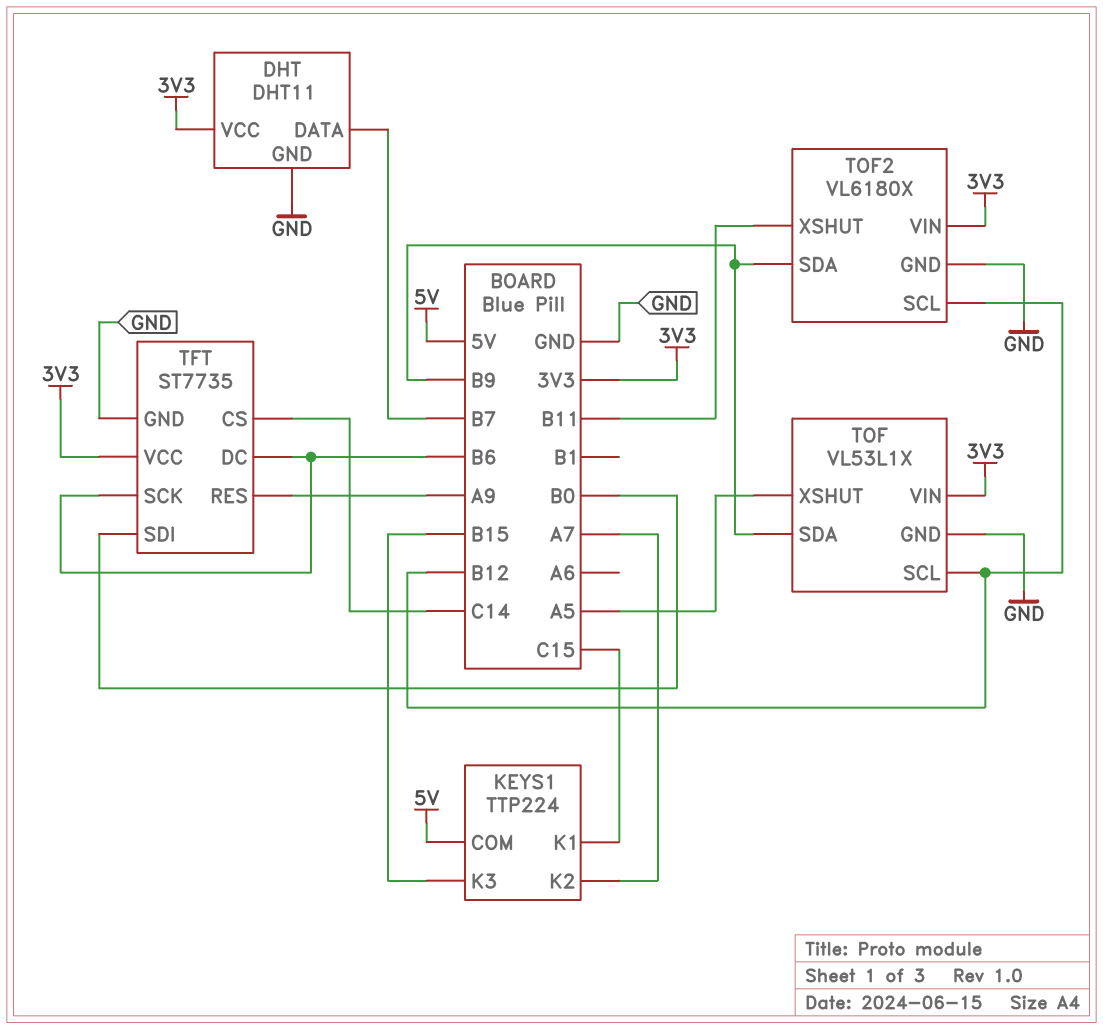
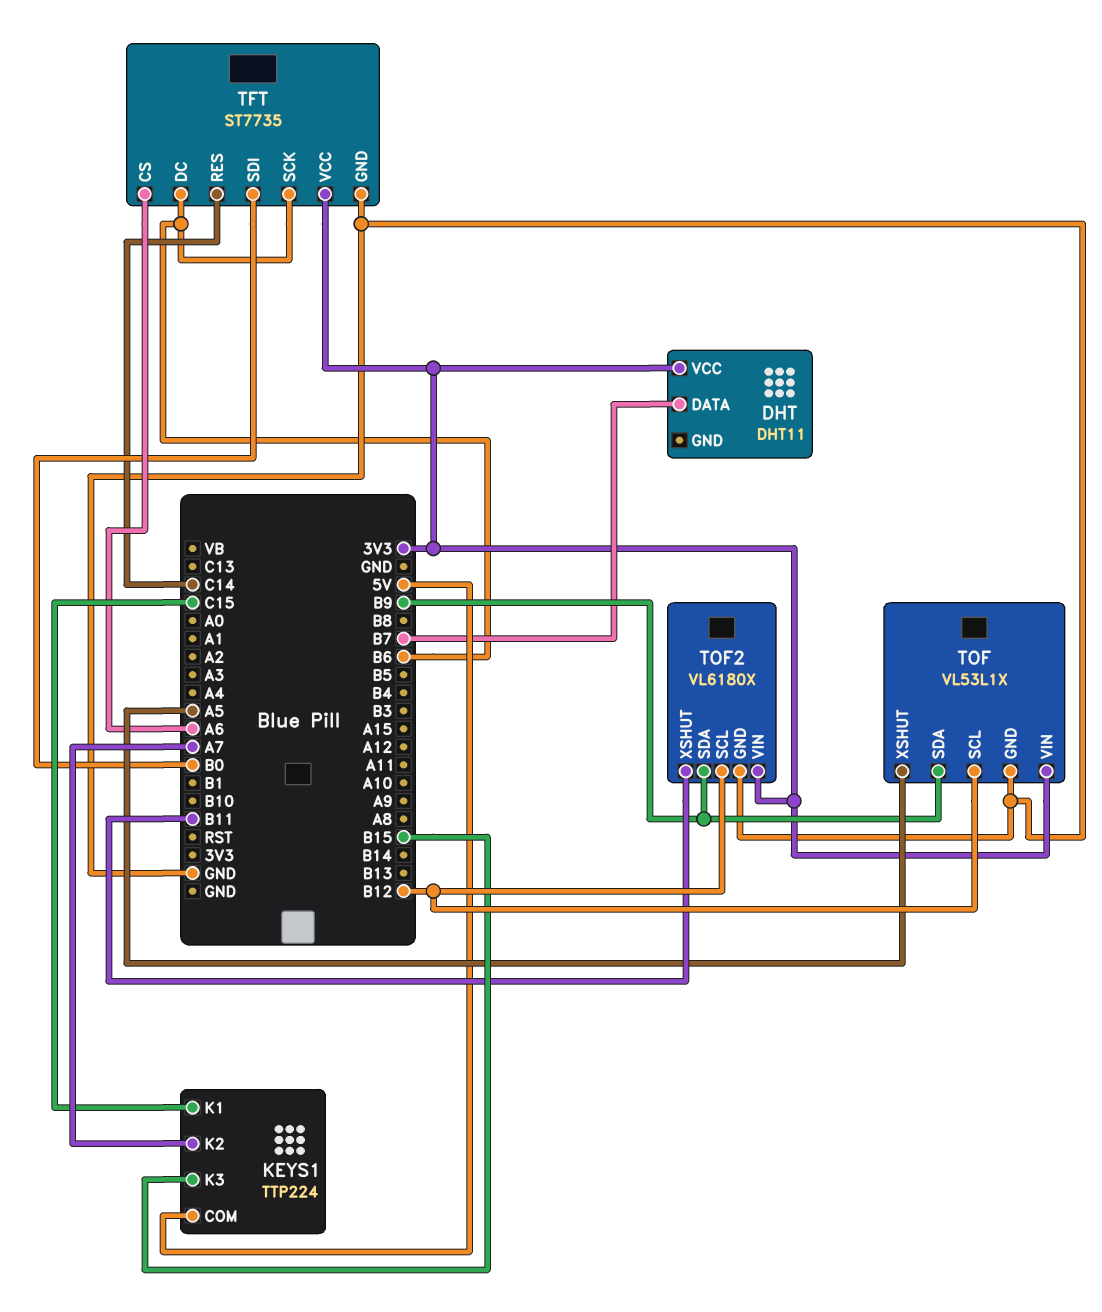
DHT pin GND: GND -> none
TFT pin CS: C14 -> A6
TFT pin RES: A9 -> C14

